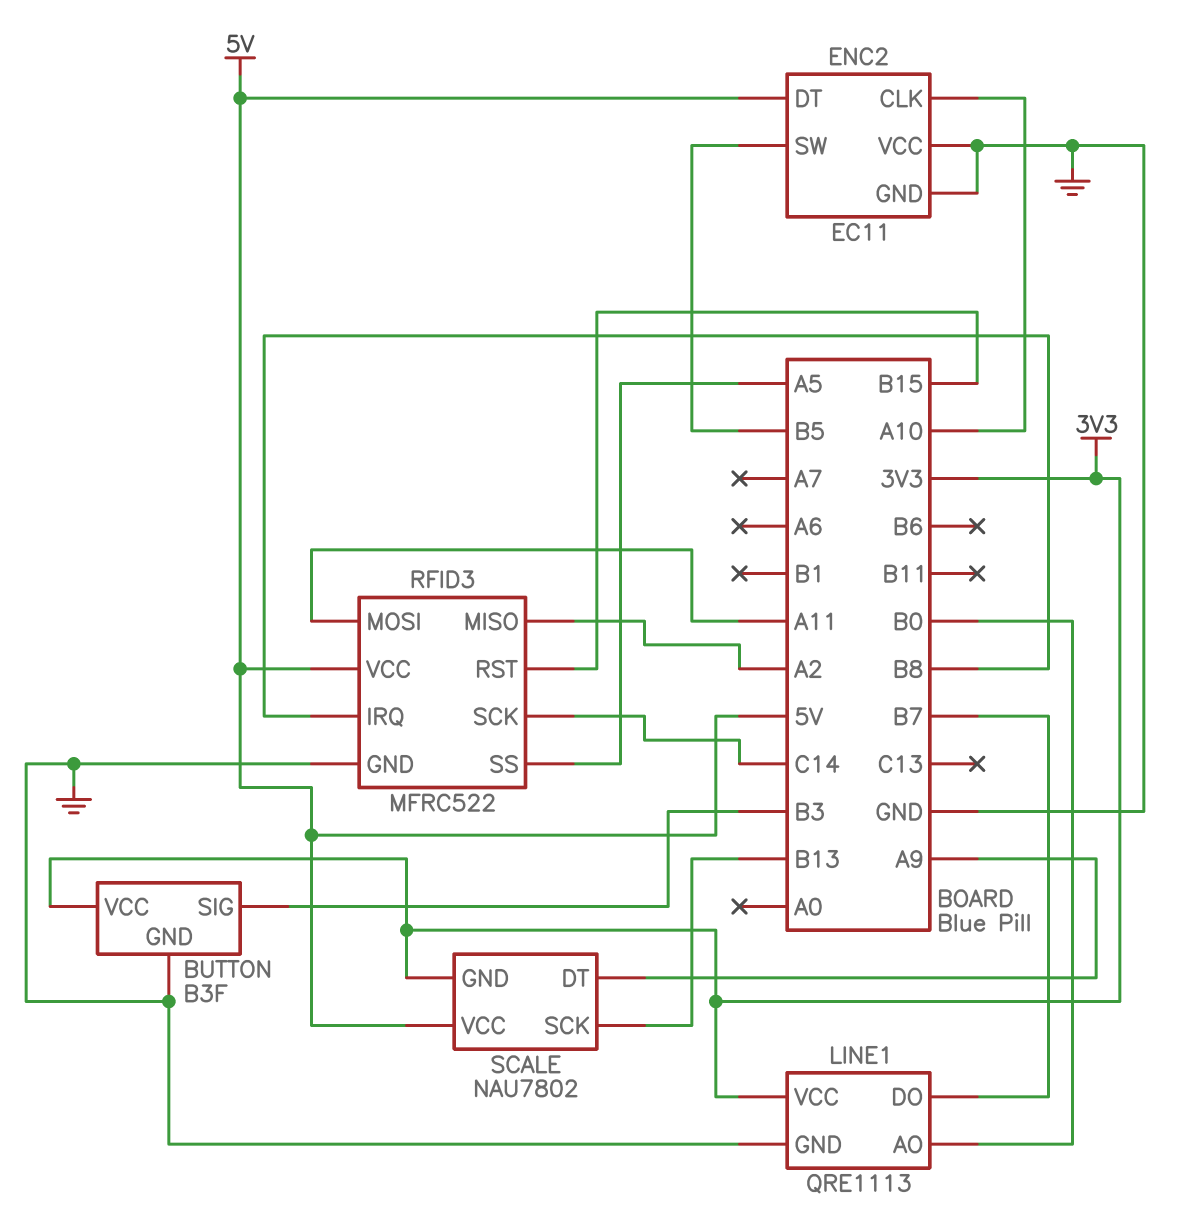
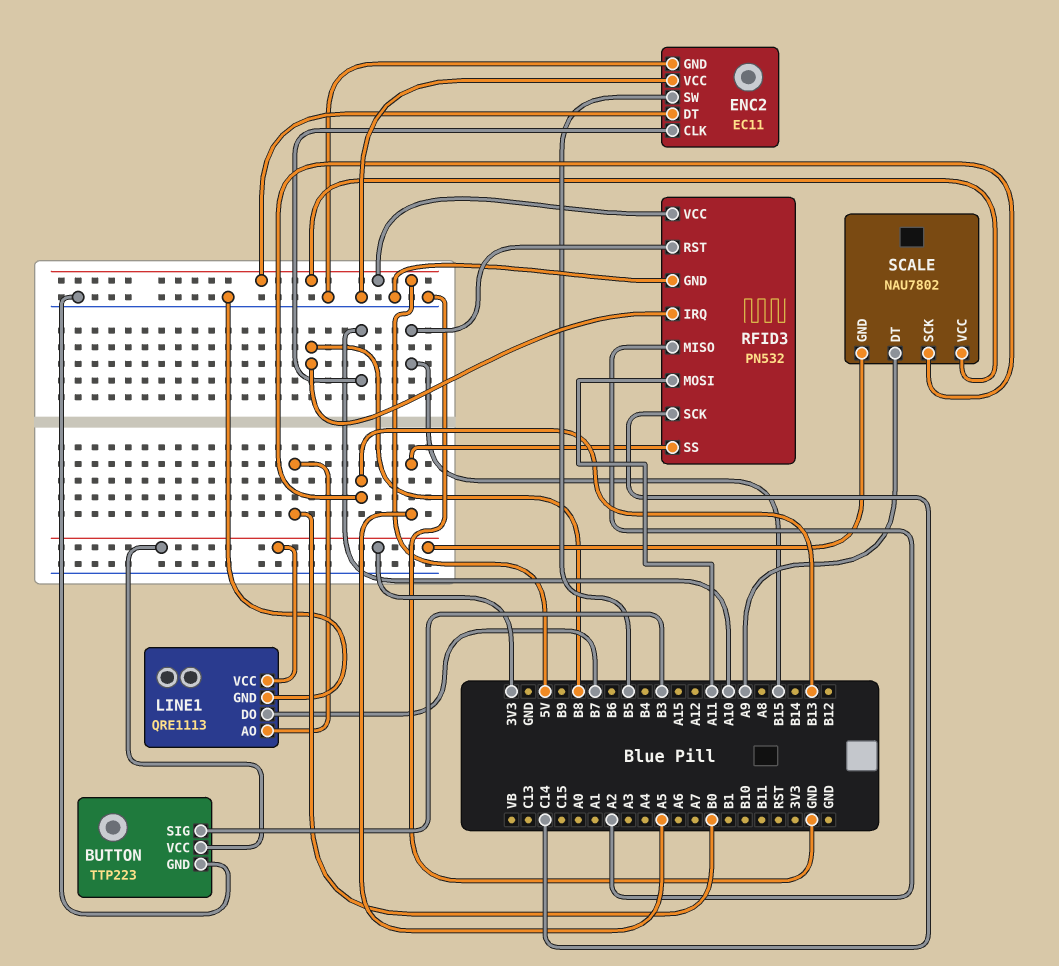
BUTTON: B3F -> TTP223
RFID3: MFRC522 -> PN532

